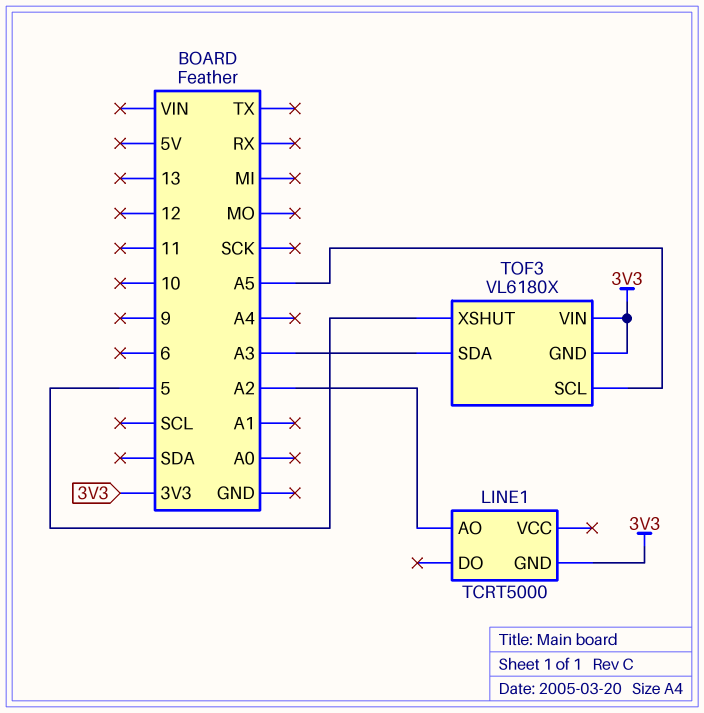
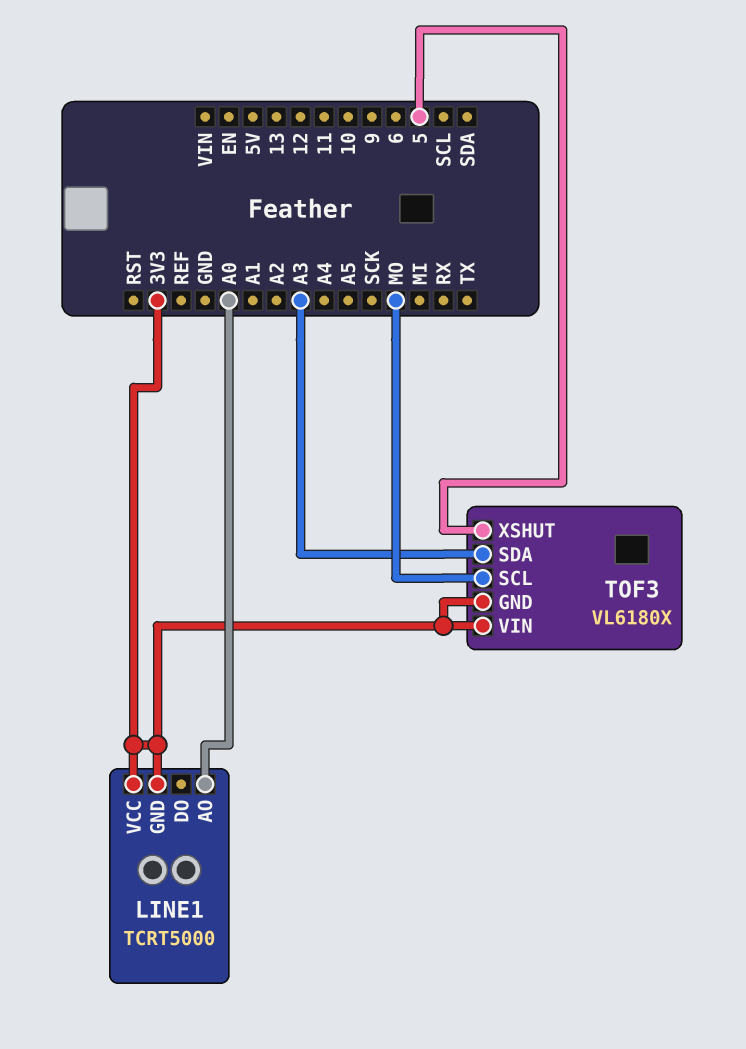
LINE1 pin AO: A2 -> A0
LINE1 pin VCC: none -> 3V3
TOF3 pin SCL: A5 -> MO

